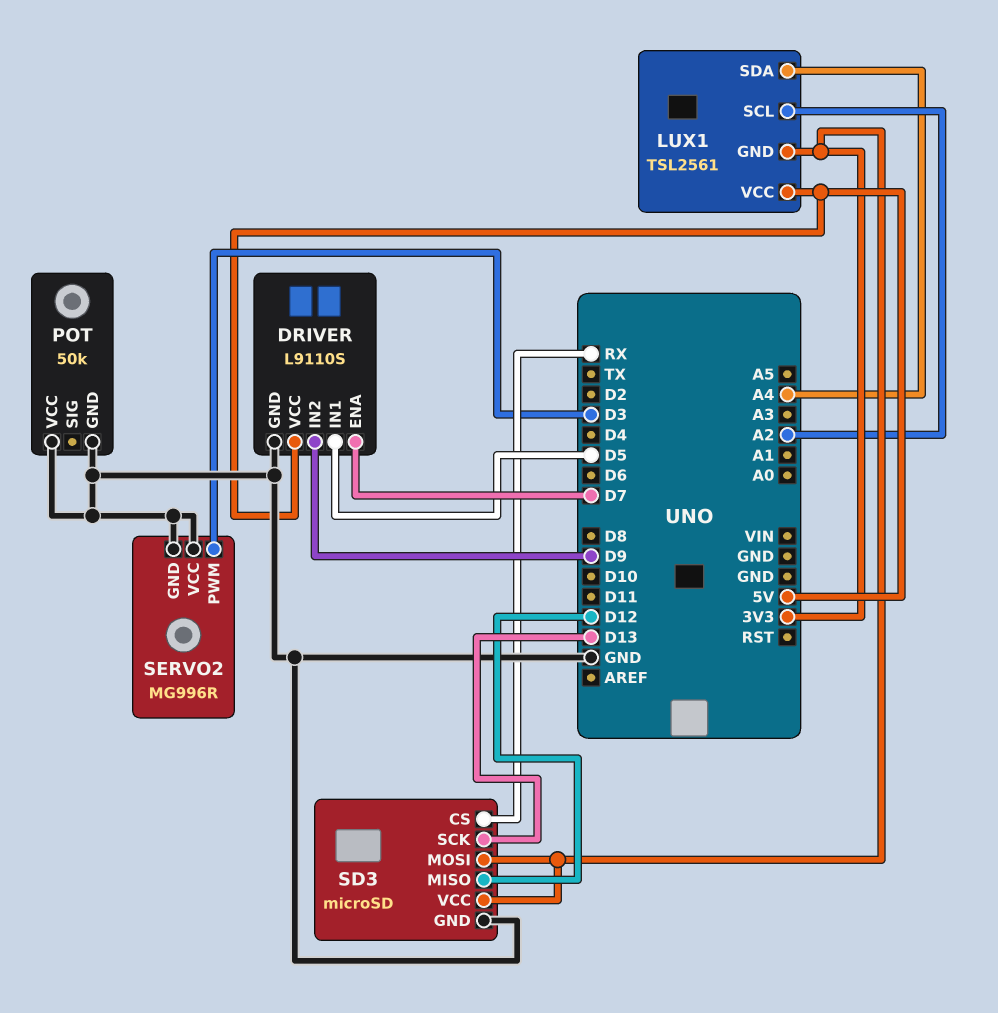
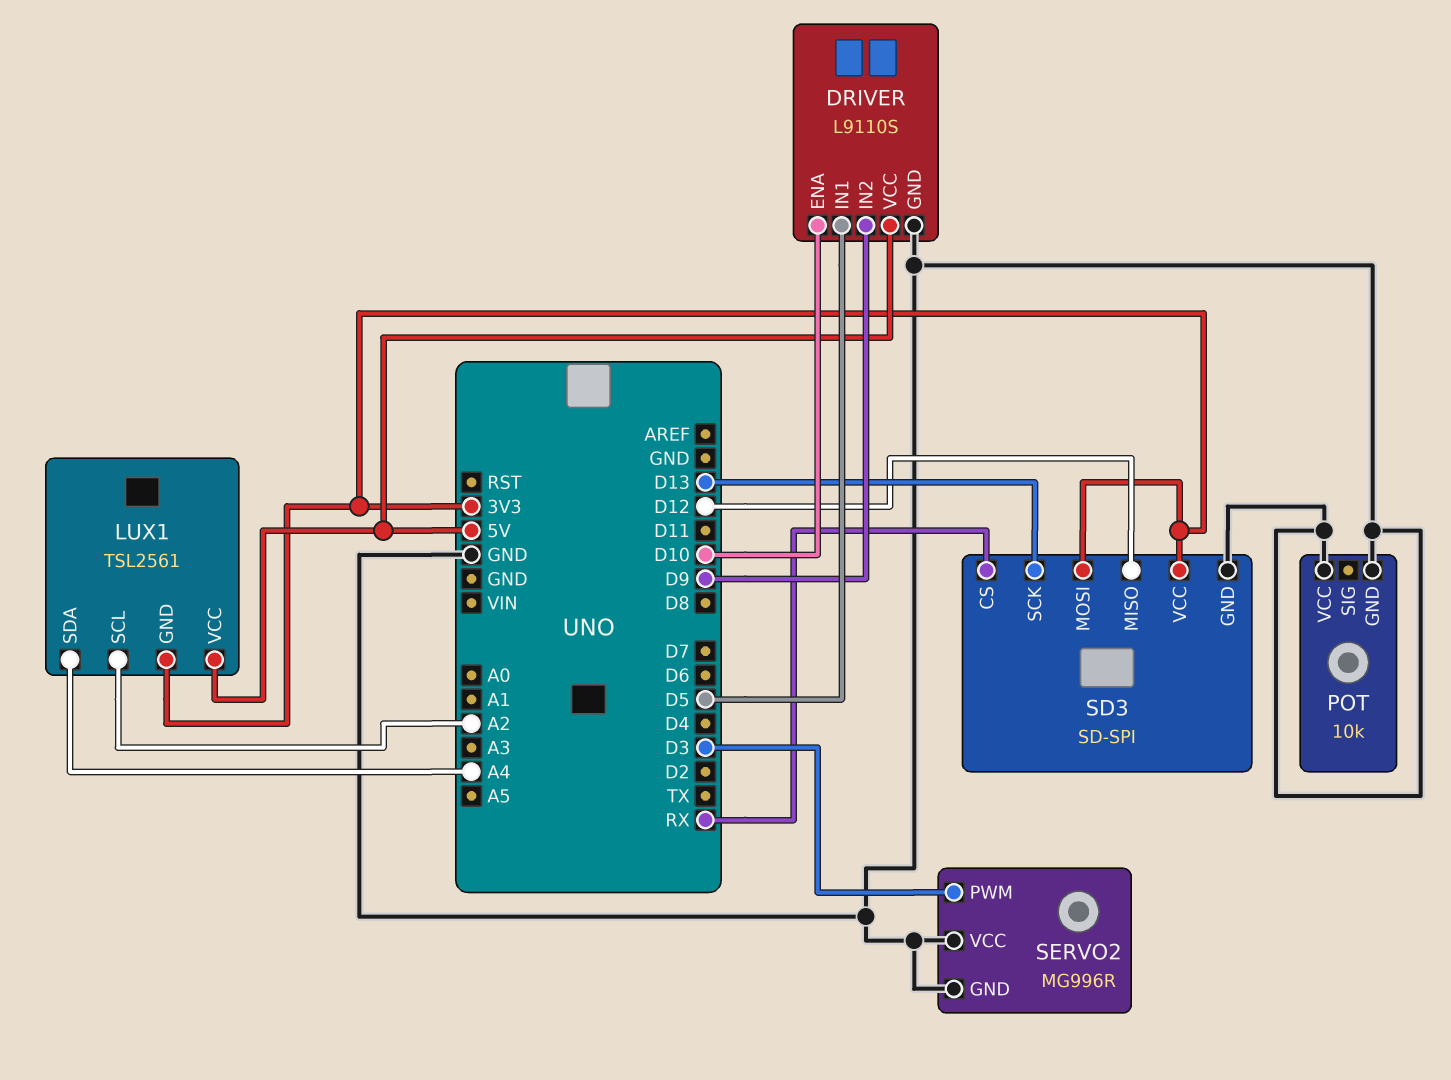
DRIVER pin ENA: D7 -> D10
POT: 50k -> 10k
SD3: microSD -> SD-SPI

